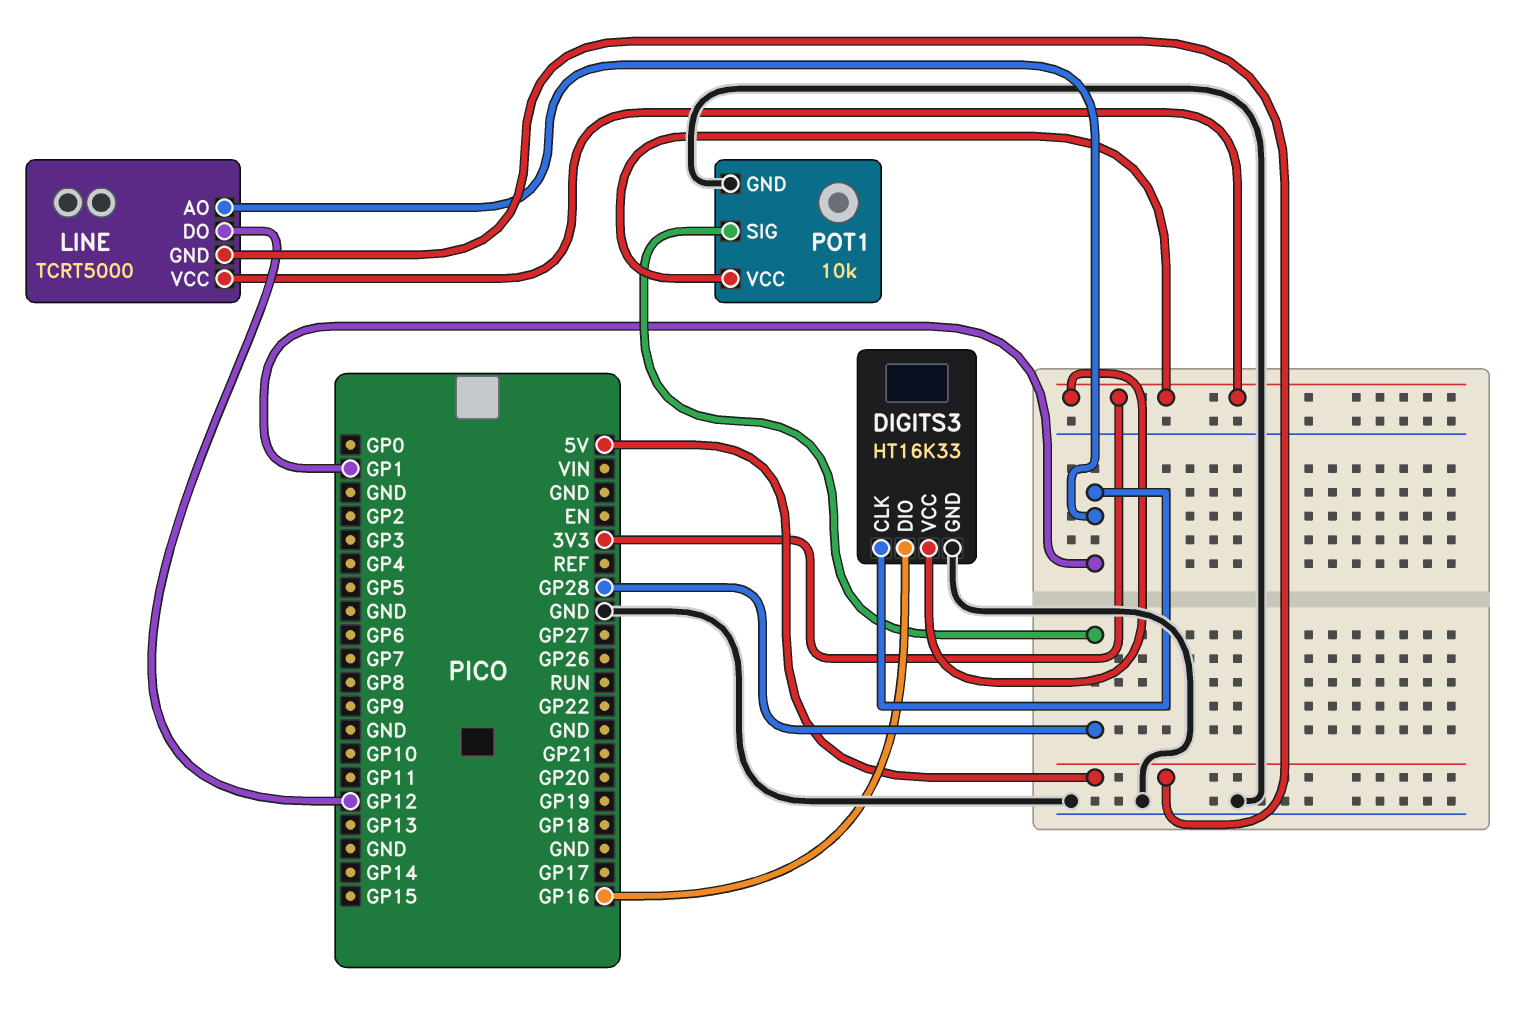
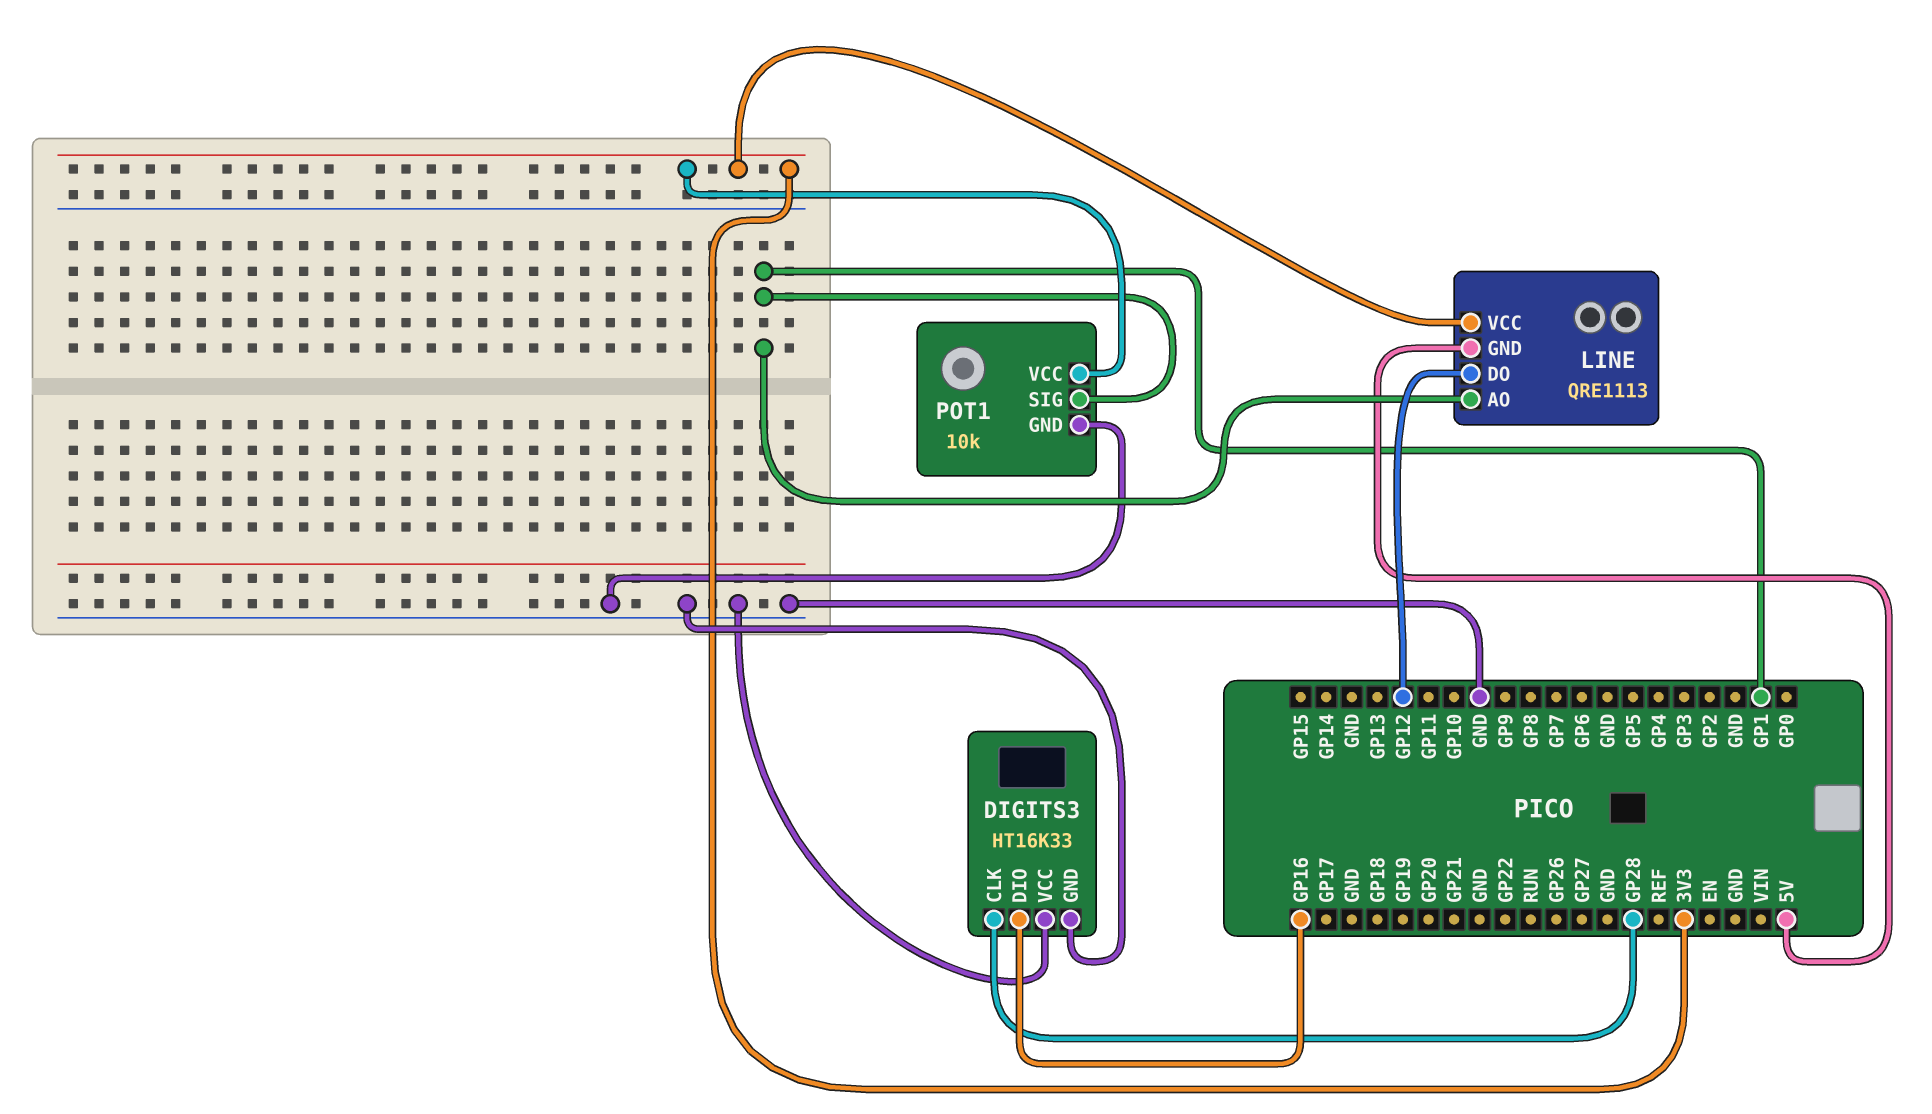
DIGITS3 pin CLK: GP1 -> GP28
DIGITS3 pin VCC: 3V3 -> GND
LINE: TCRT5000 -> QRE1113
POT1 pin SIG: GP28 -> GP1

